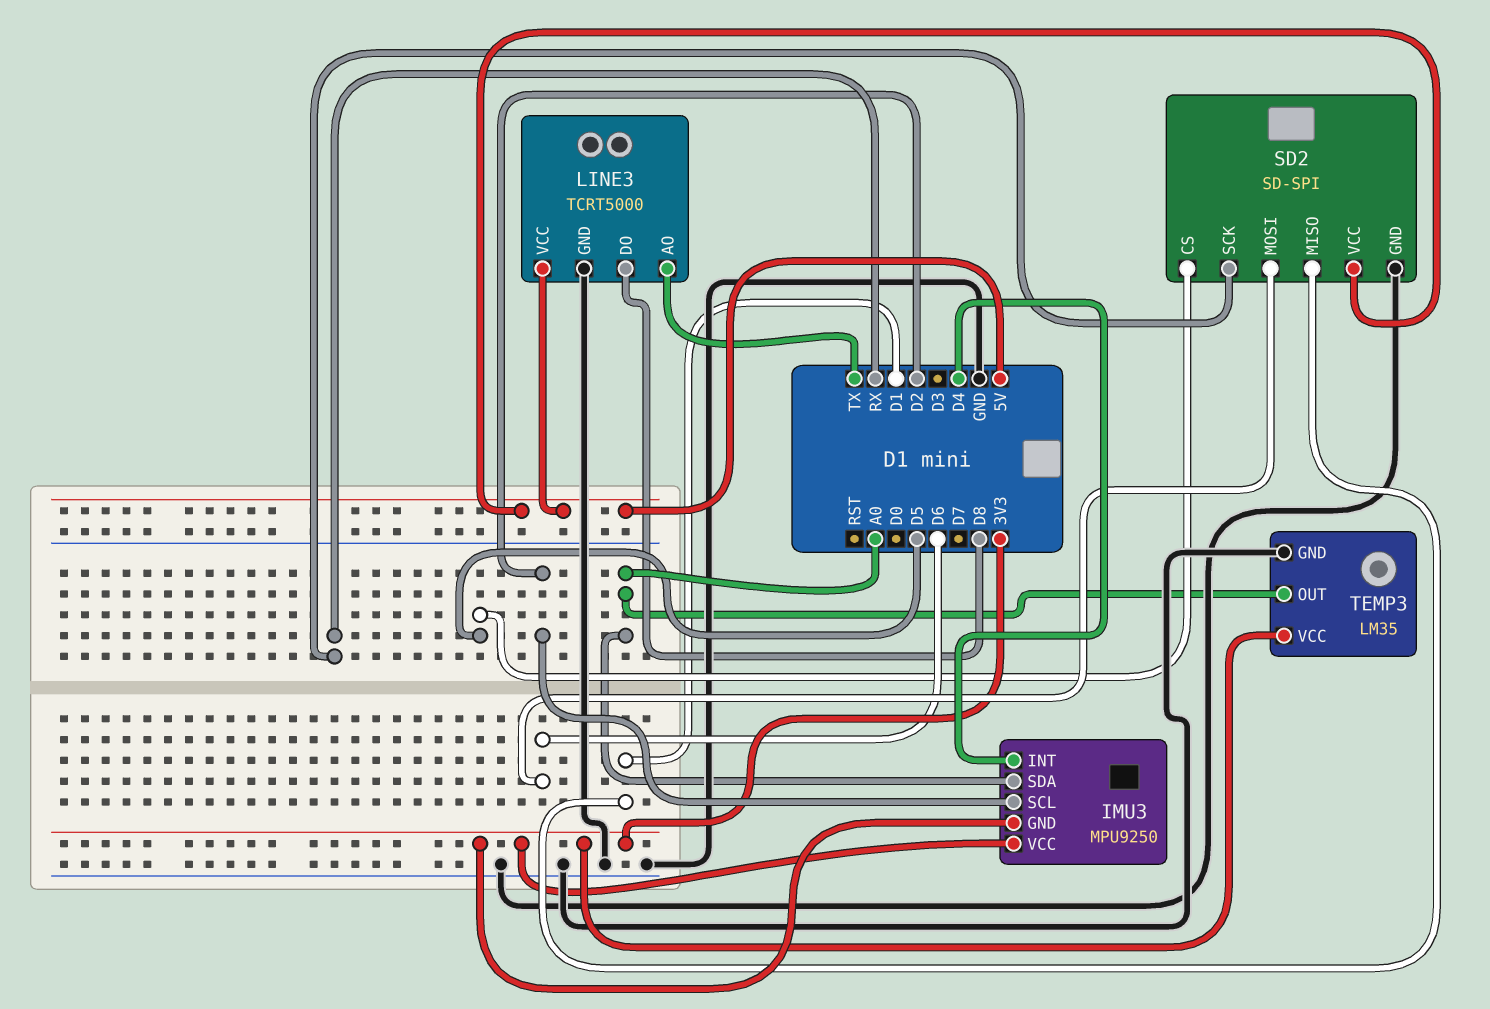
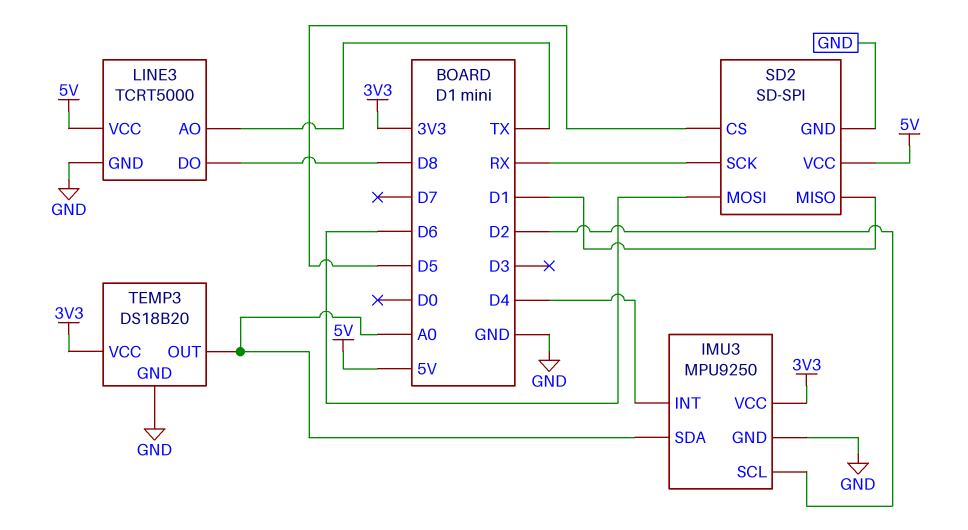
IMU3 pin GND: 3V3 -> GND
TEMP3: LM35 -> DS18B20

